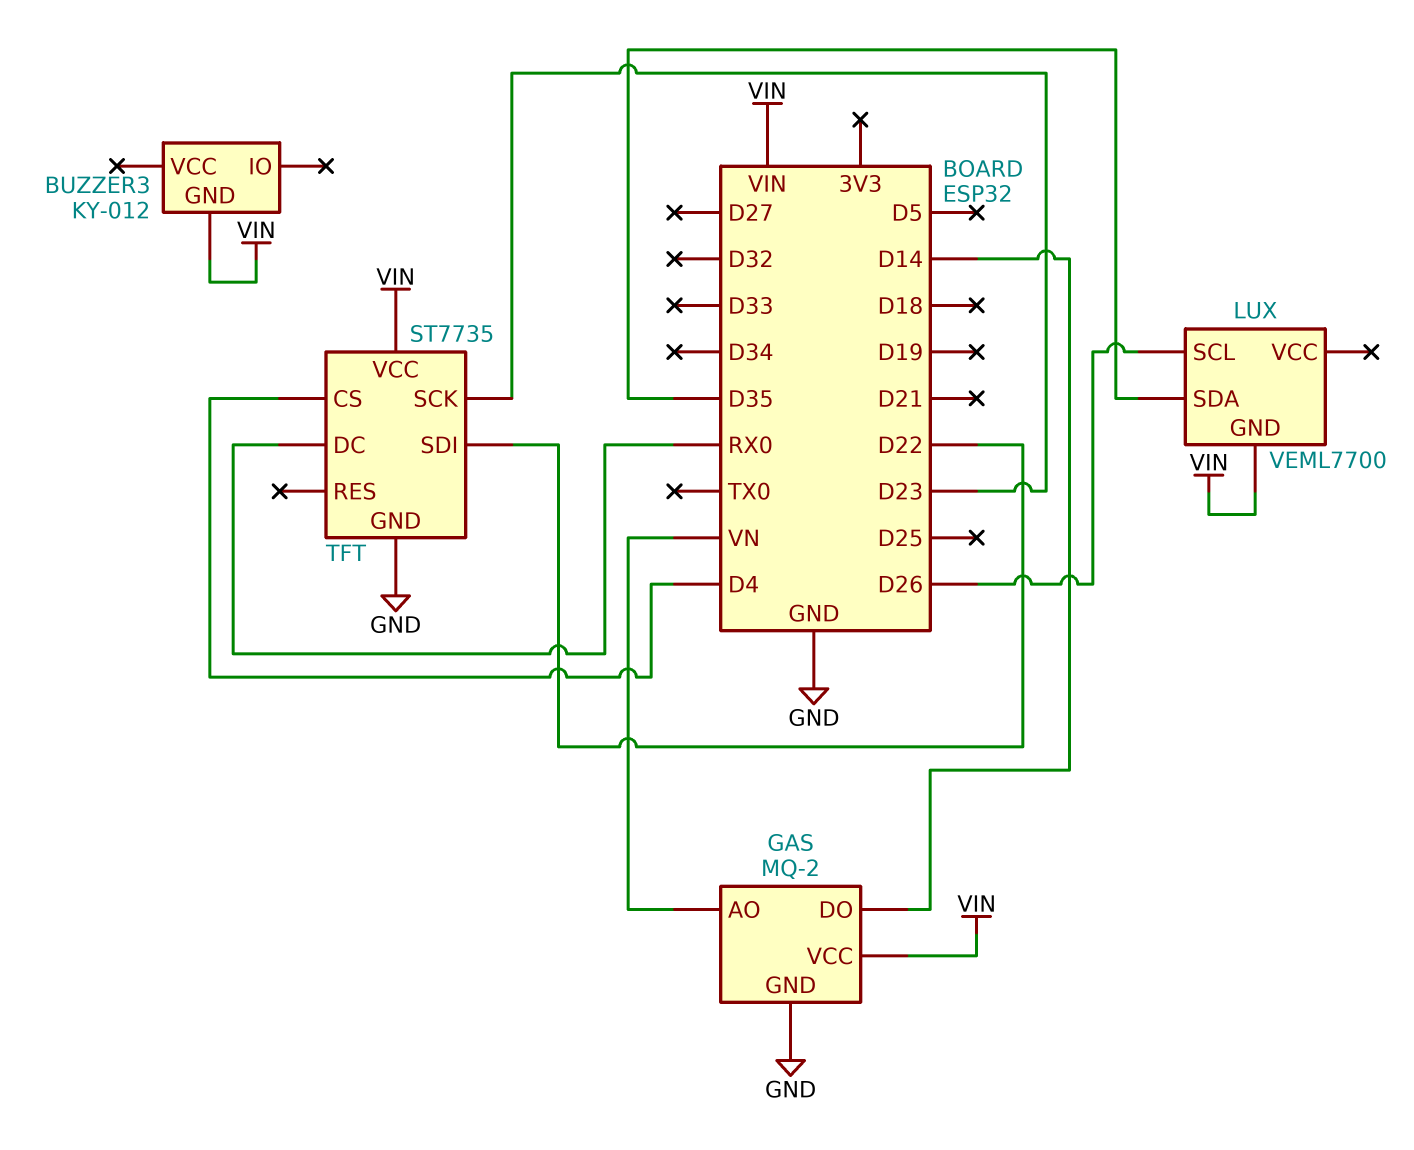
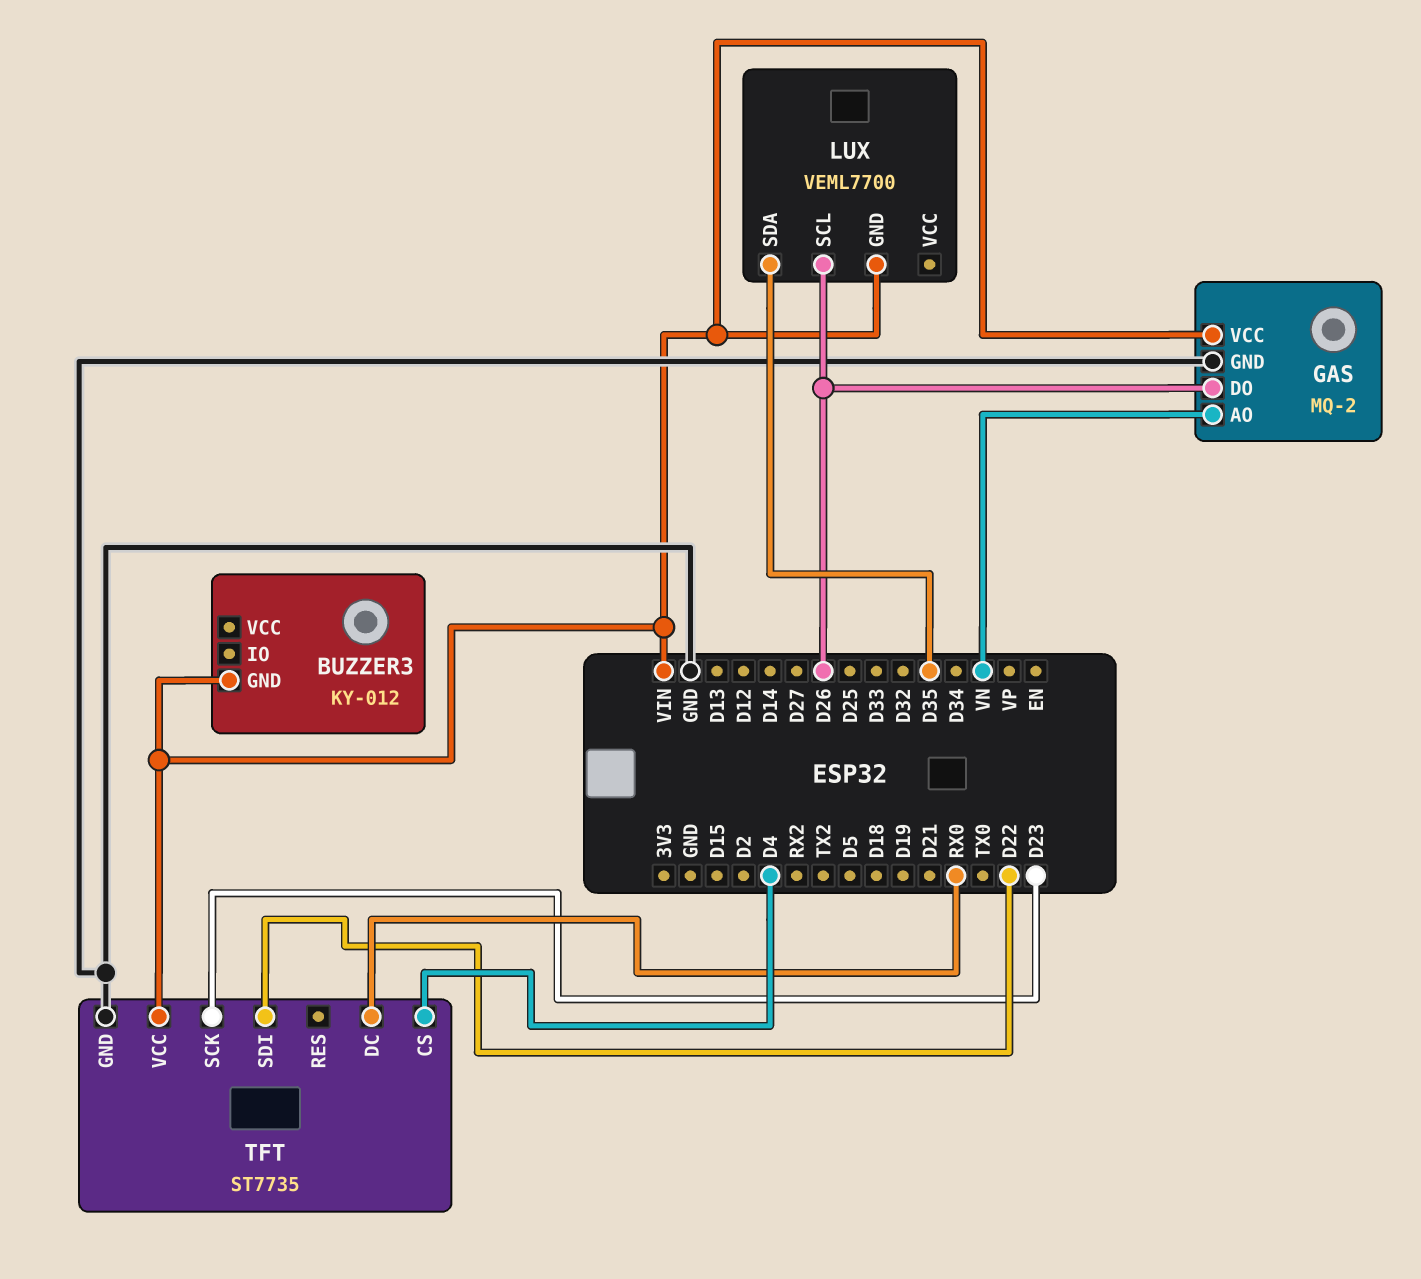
GAS pin DO: D14 -> D26

